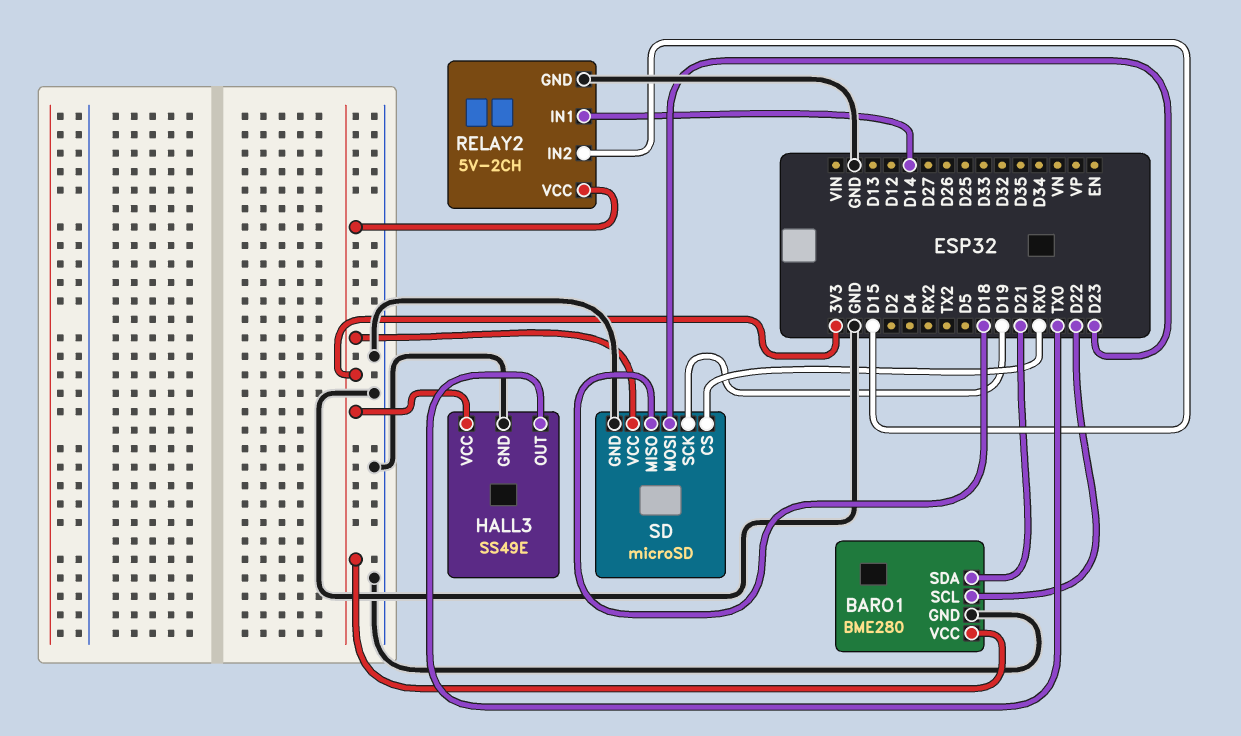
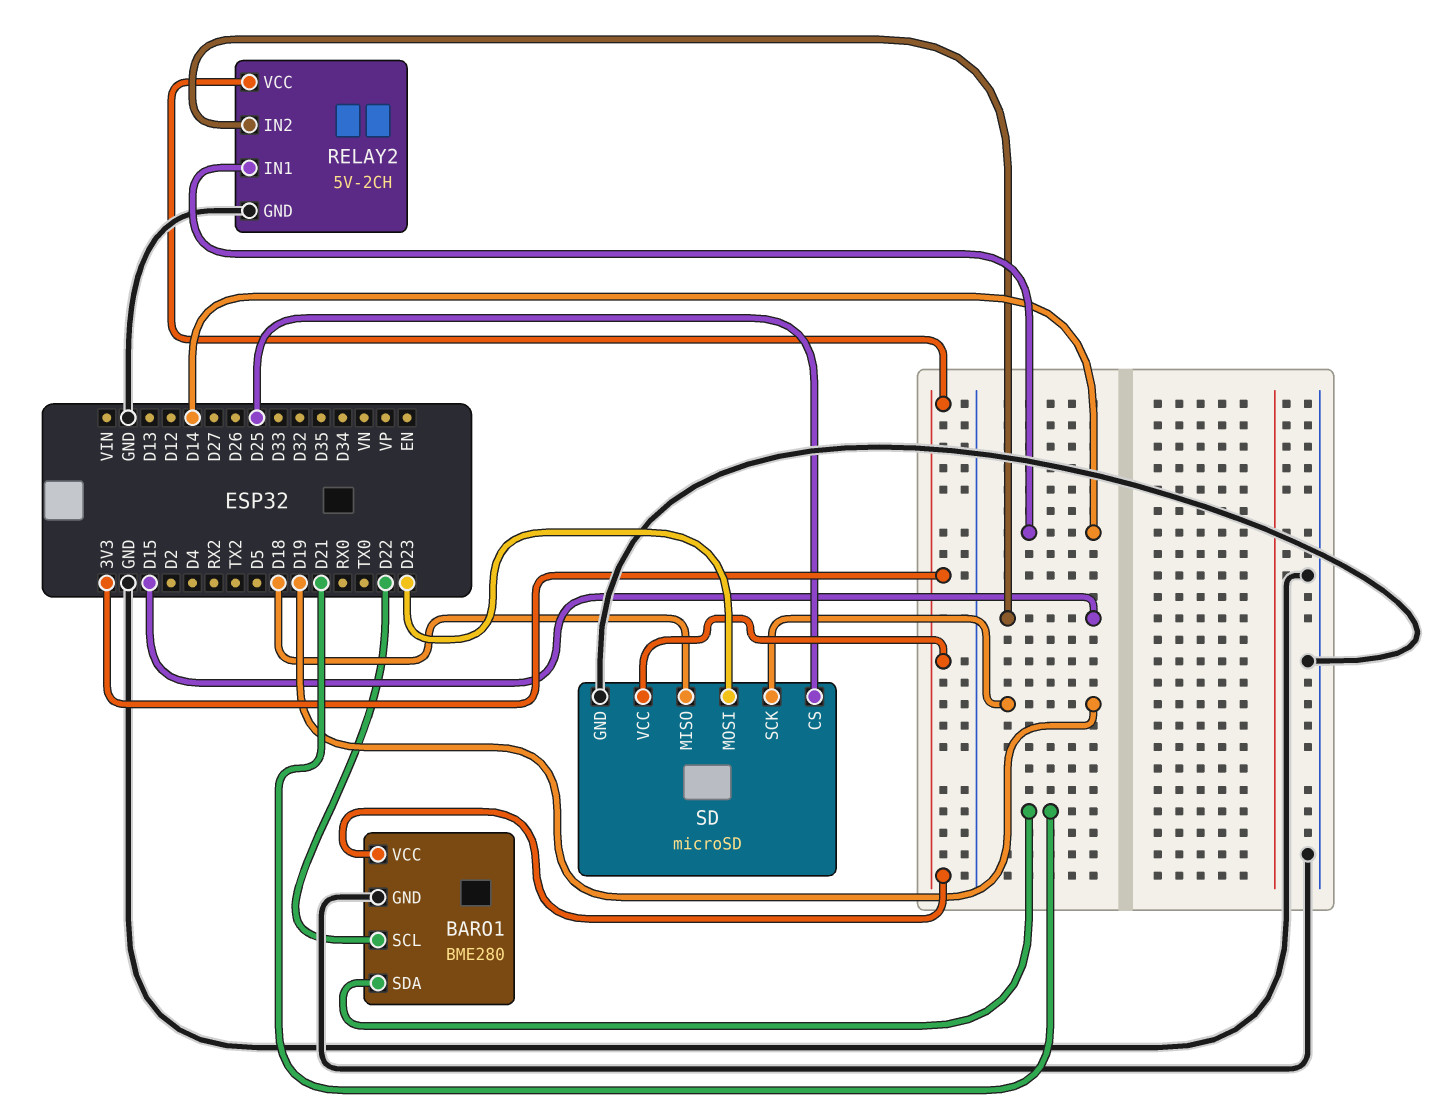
HALL3: SS49E -> none
HALL3 pin GND: GND -> none
HALL3 pin OUT: TX0 -> none
HALL3 pin VCC: 3V3 -> none
SD pin CS: RX0 -> D25

